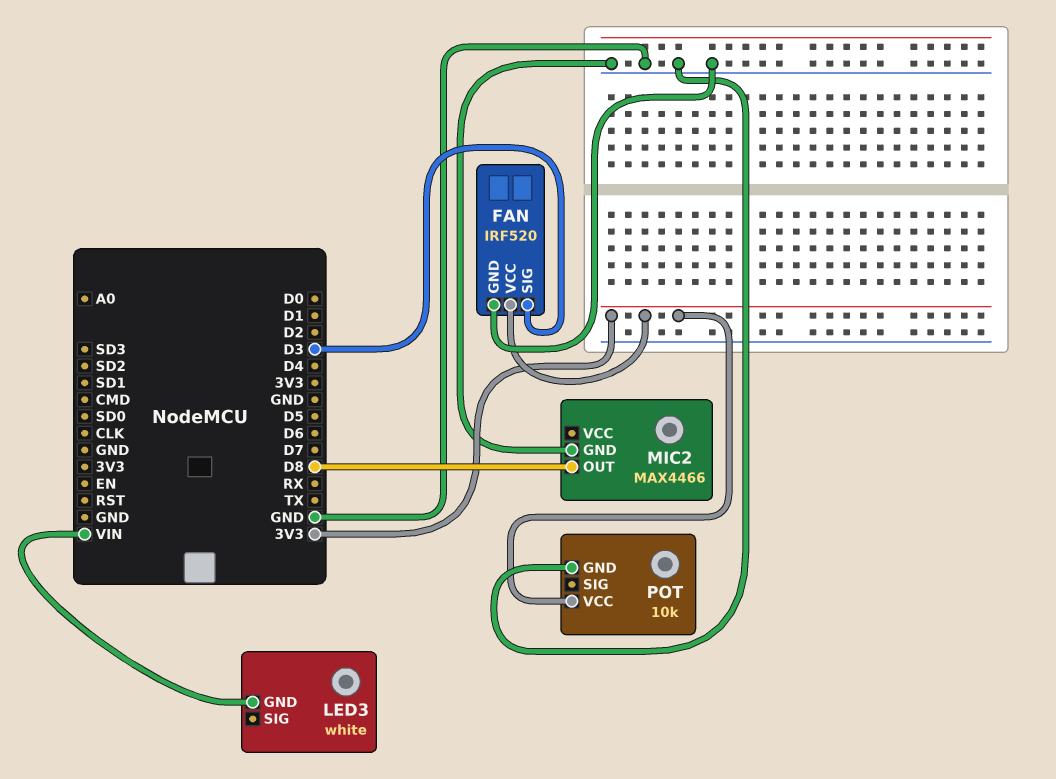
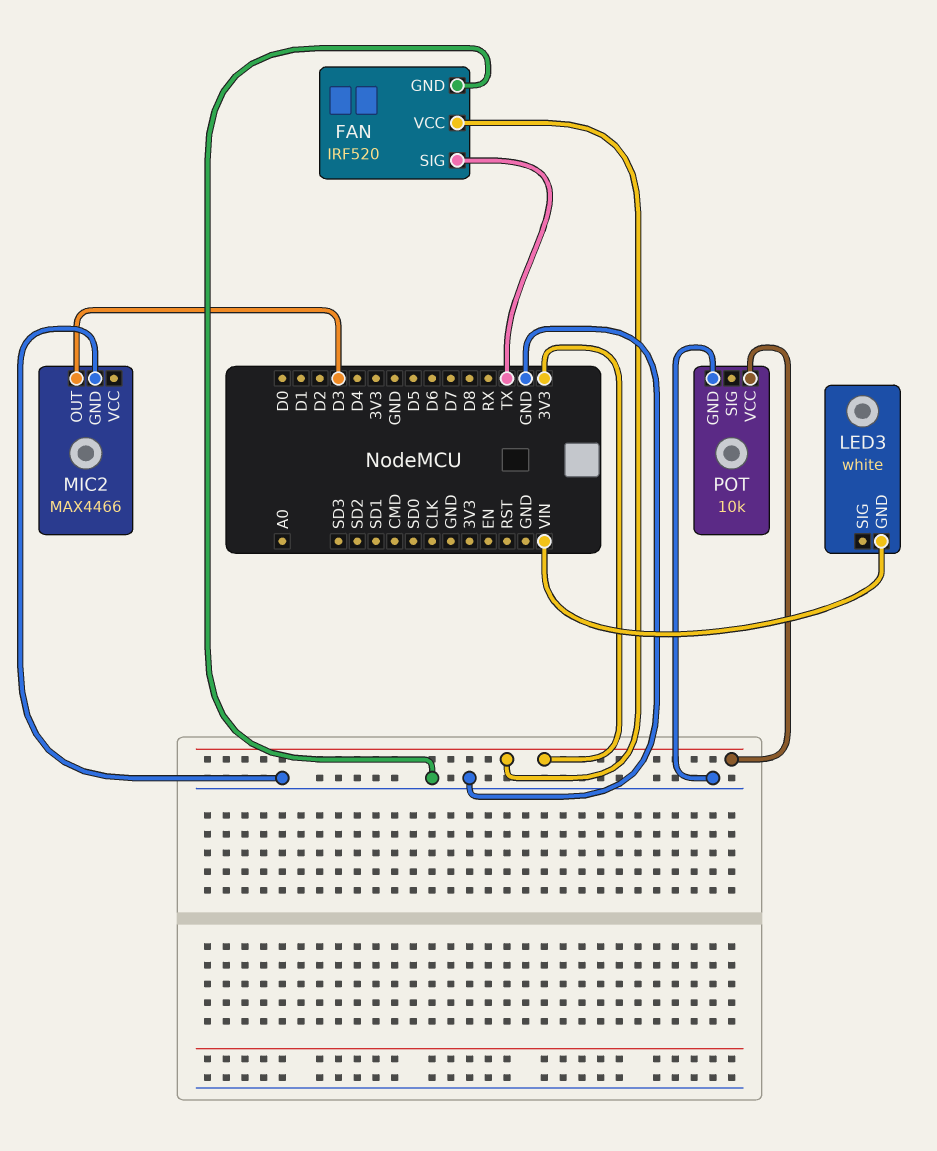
FAN pin SIG: D3 -> TX
MIC2 pin OUT: D8 -> D3

